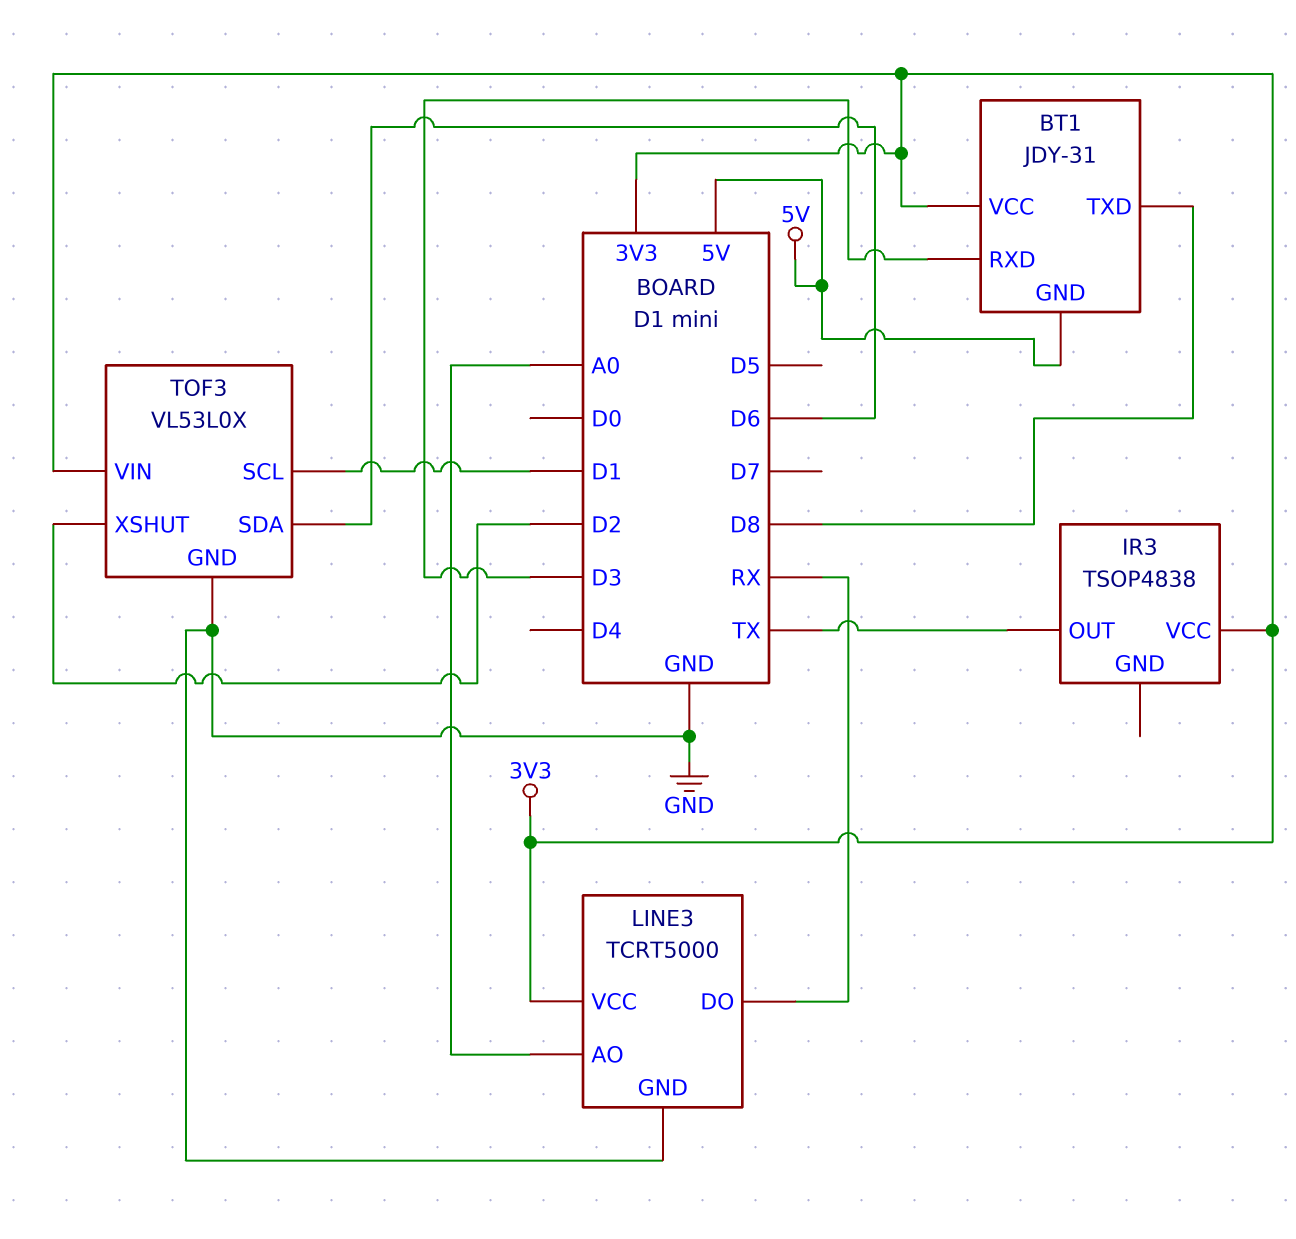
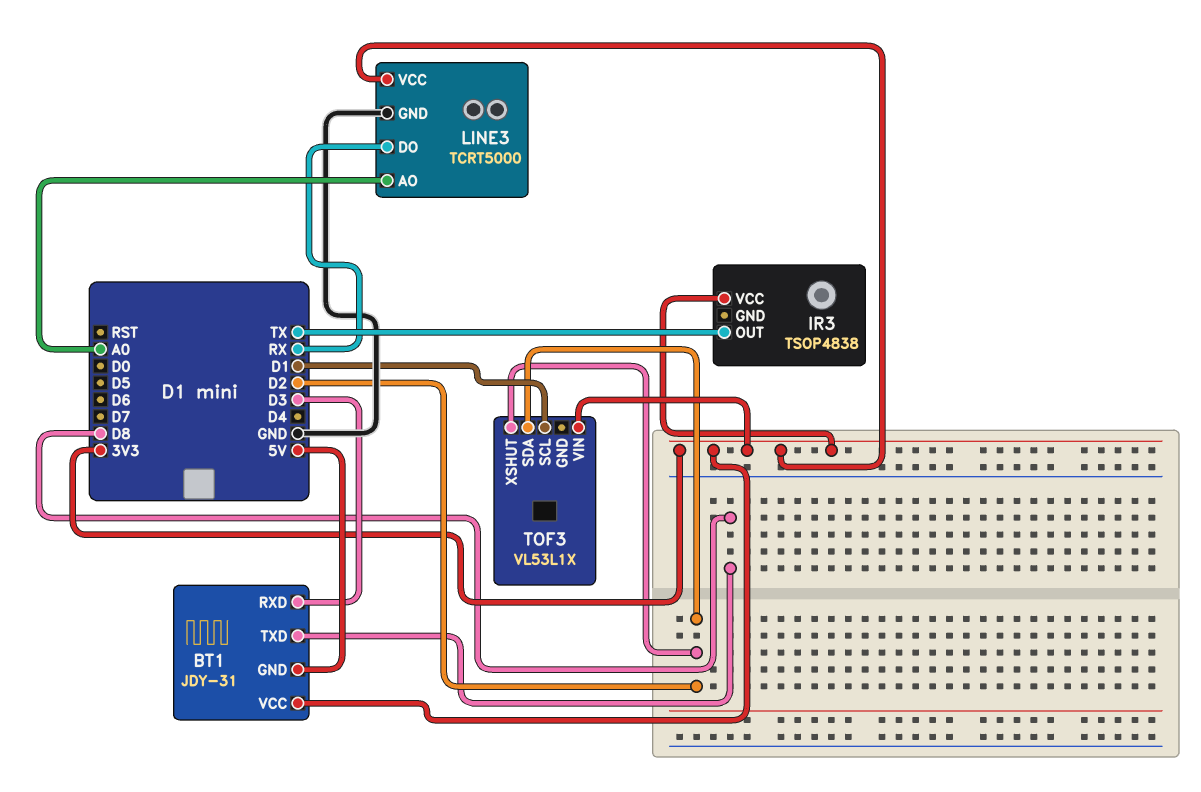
TOF3: VL53L0X -> VL53L1X
TOF3 pin GND: GND -> none
TOF3 pin SDA: D6 -> D2

